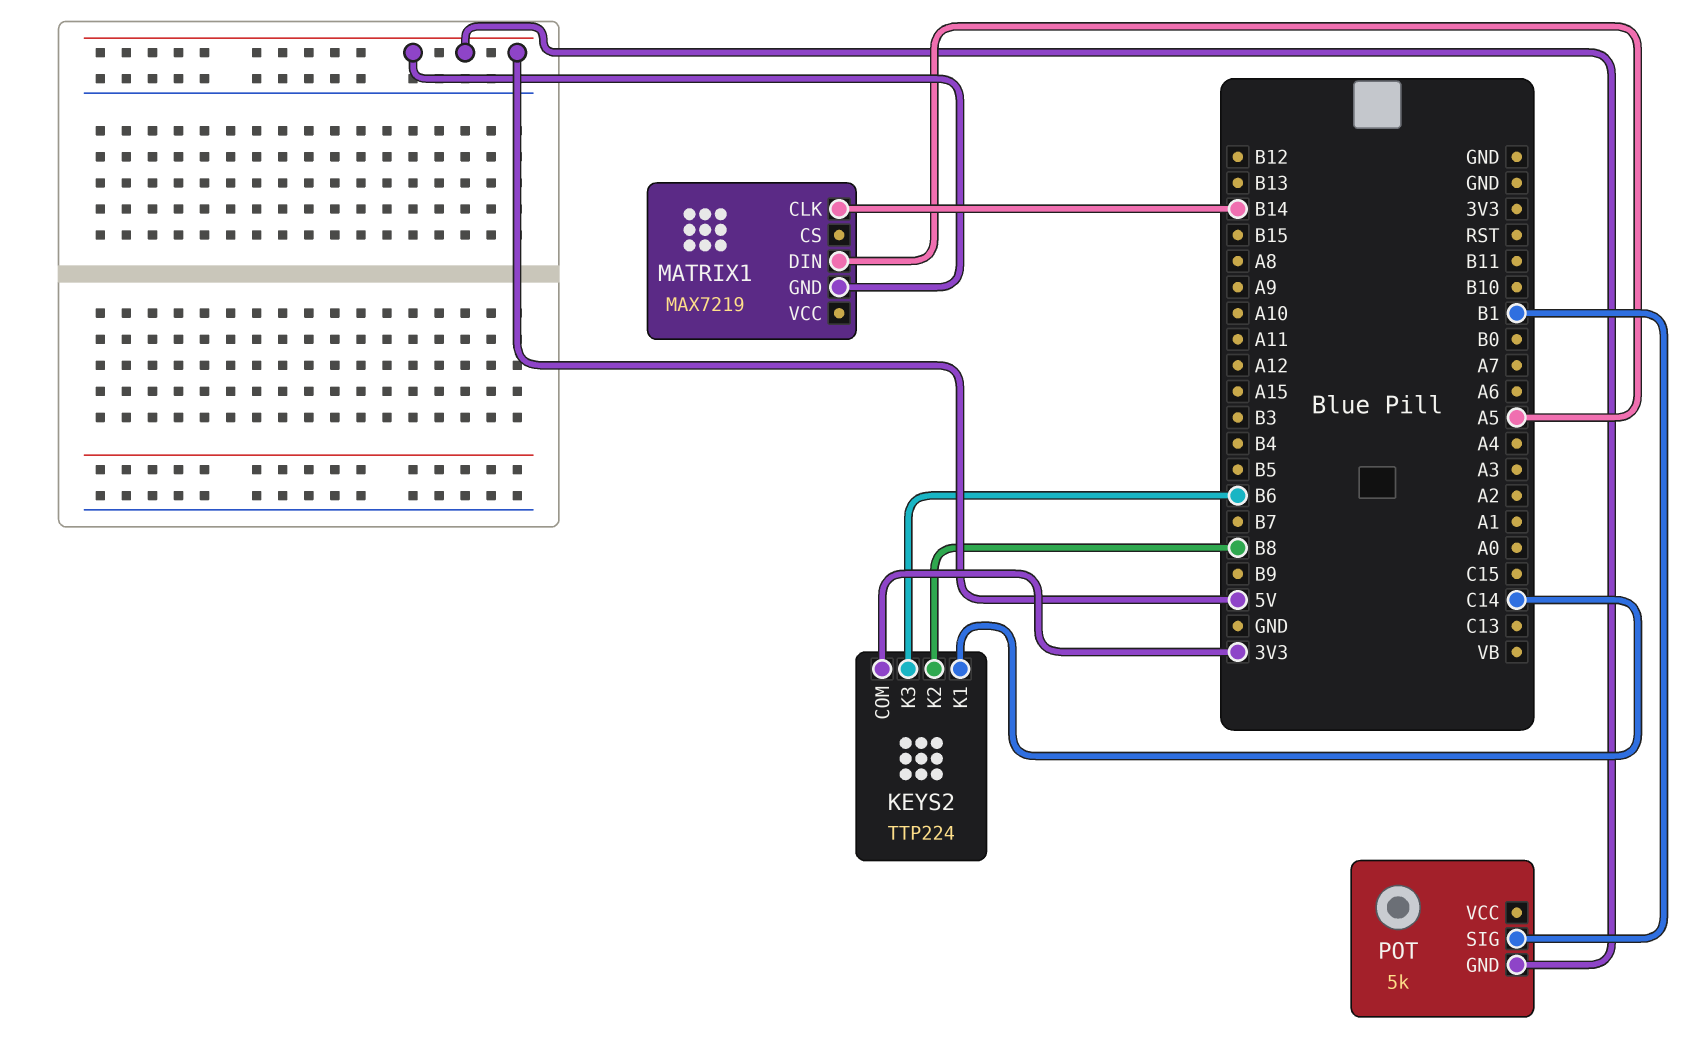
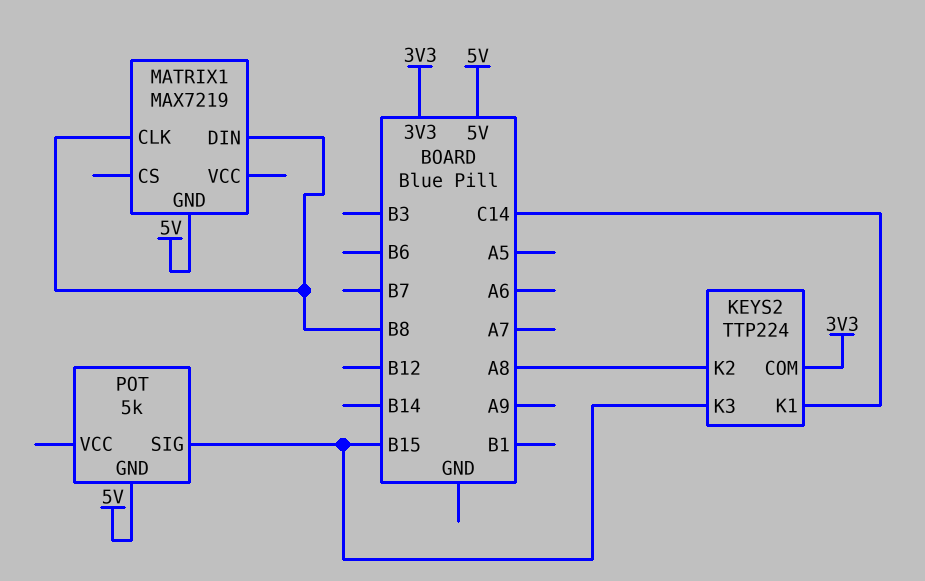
KEYS2 pin K2: B8 -> A8
KEYS2 pin K3: B6 -> B15
MATRIX1 pin CLK: B14 -> B8
MATRIX1 pin DIN: A5 -> B8
POT pin SIG: B1 -> B15

